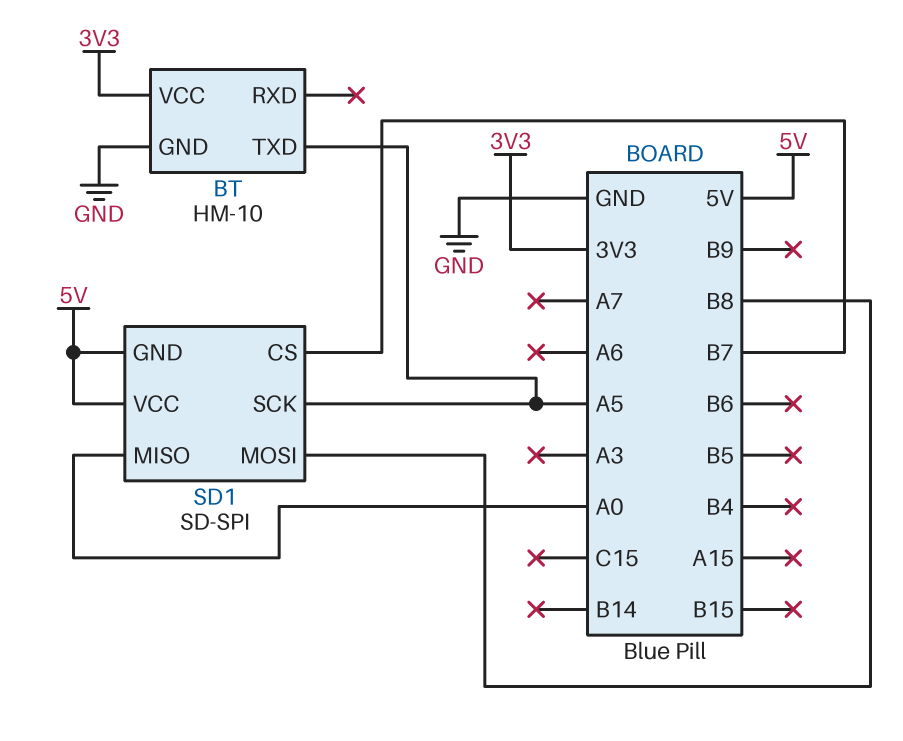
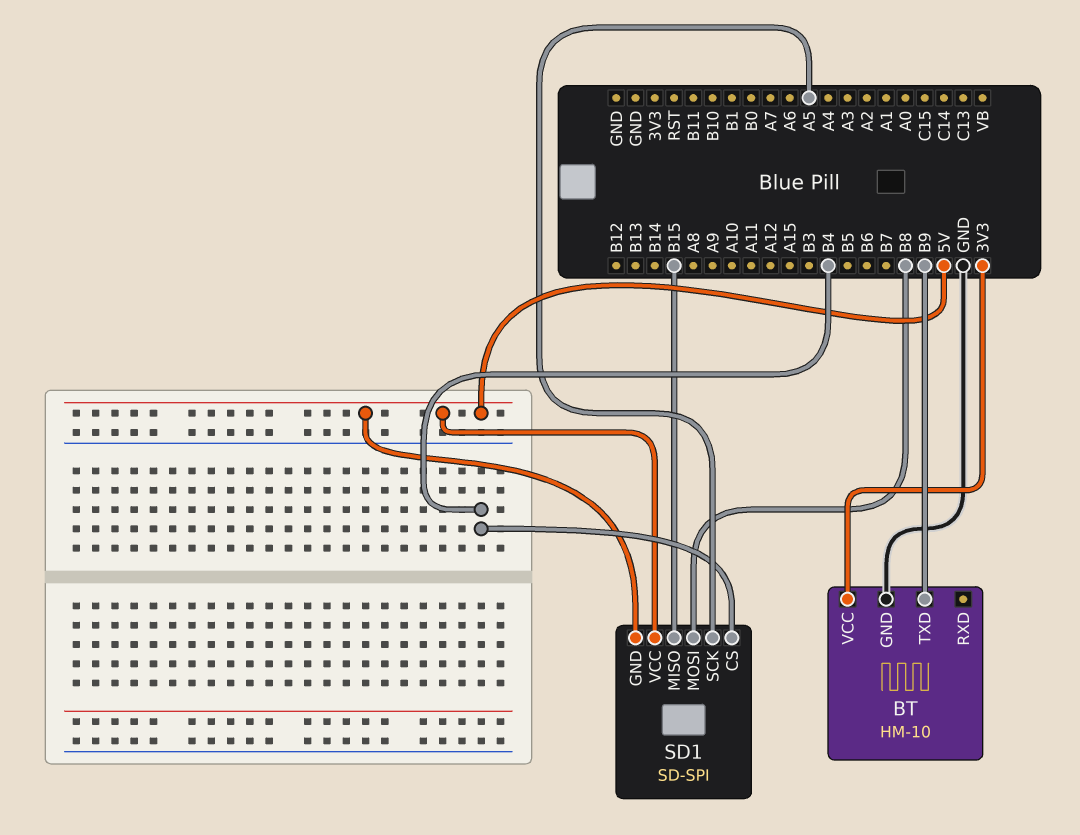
BT pin TXD: A5 -> B9
SD1 pin CS: B7 -> B4
SD1 pin MISO: A0 -> B15

